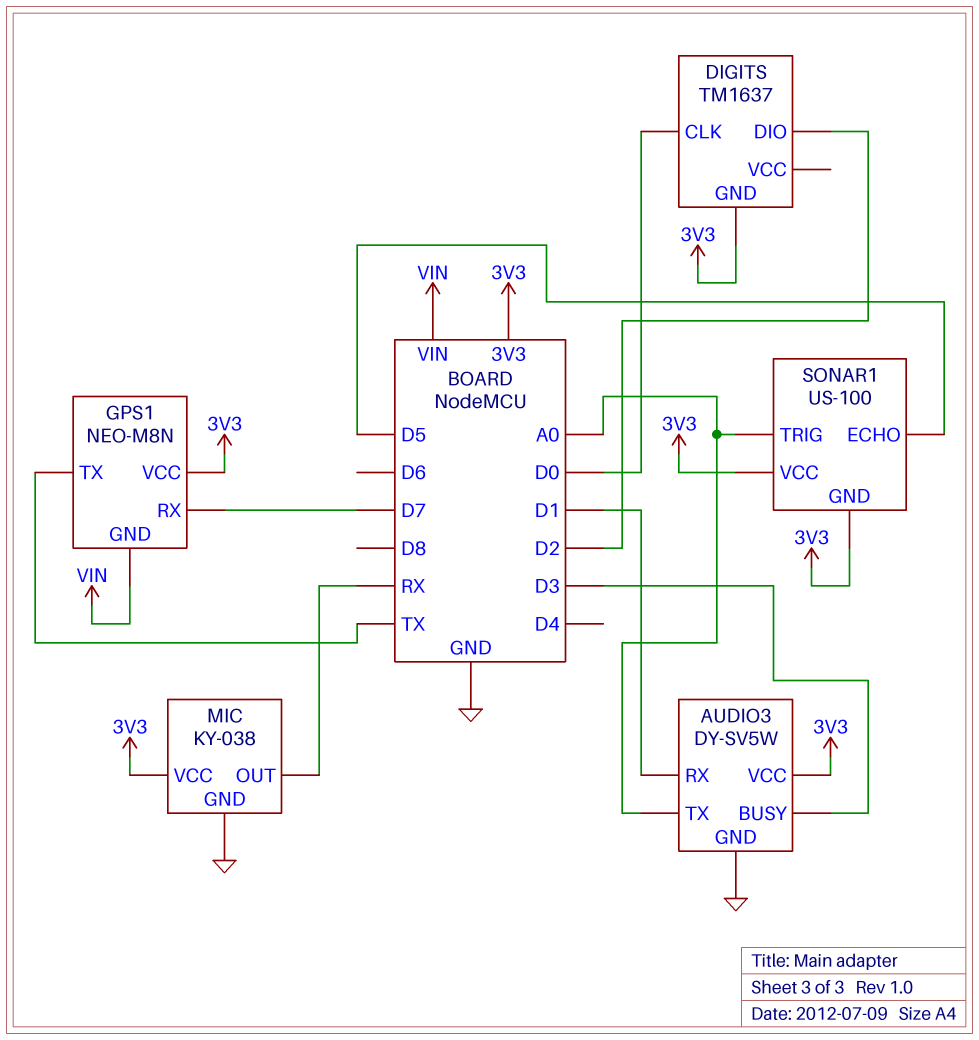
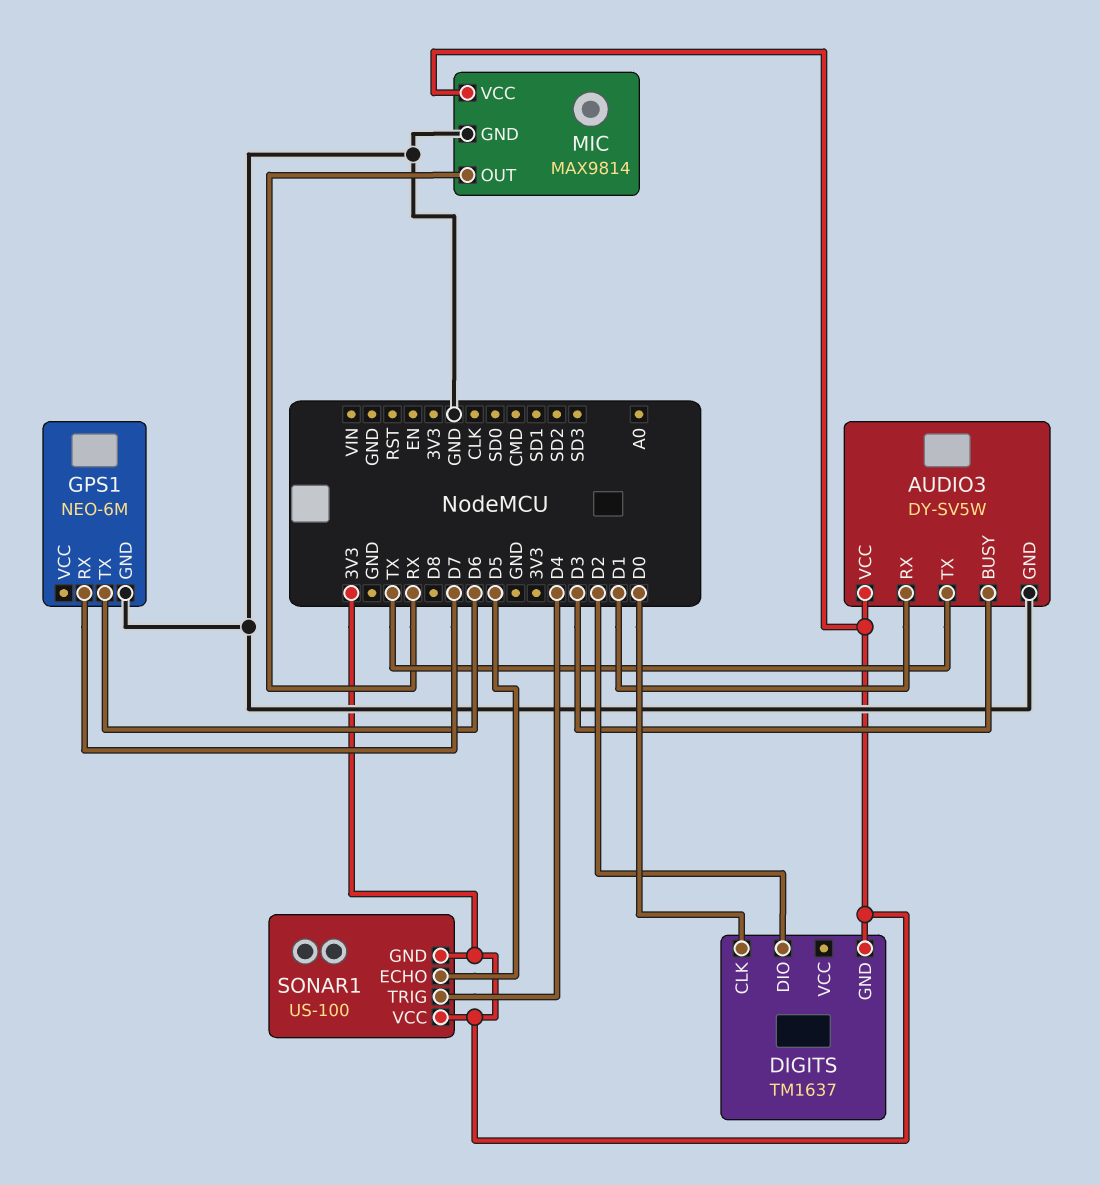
AUDIO3 pin TX: A0 -> TX
GPS1: NEO-M8N -> NEO-6M
GPS1 pin GND: VIN -> GND
GPS1 pin TX: TX -> D6
GPS1 pin VCC: 3V3 -> none
MIC: KY-038 -> MAX9814
SONAR1 pin TRIG: A0 -> D4

